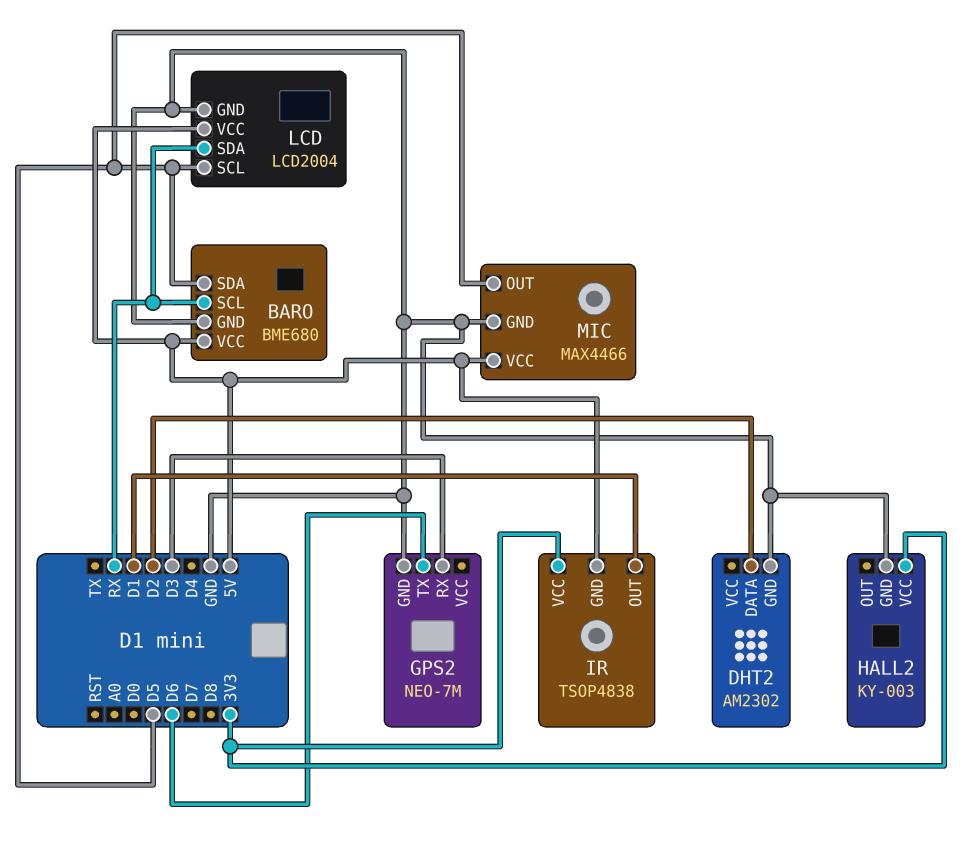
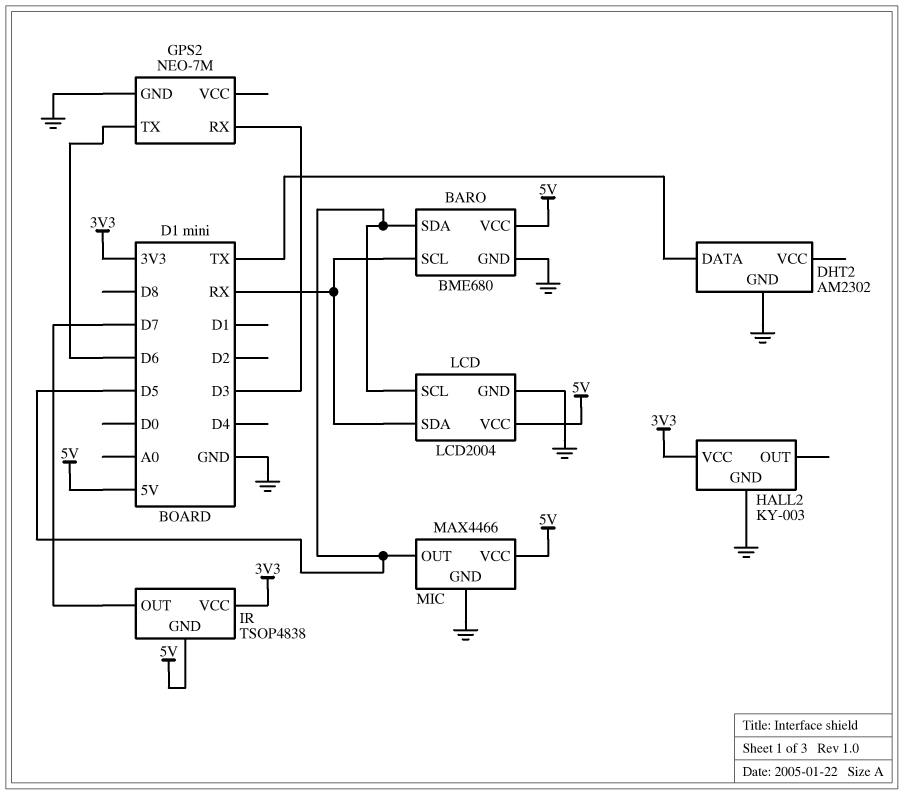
DHT2 pin DATA: D2 -> TX
IR pin OUT: D1 -> D7

